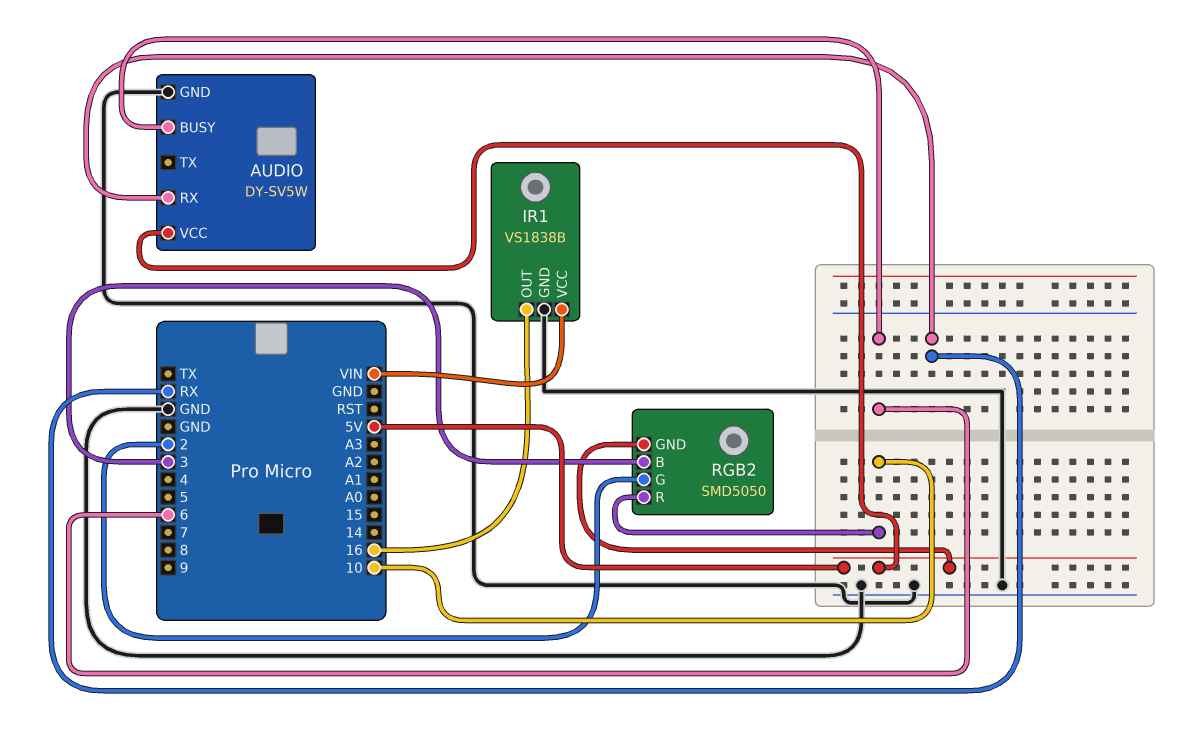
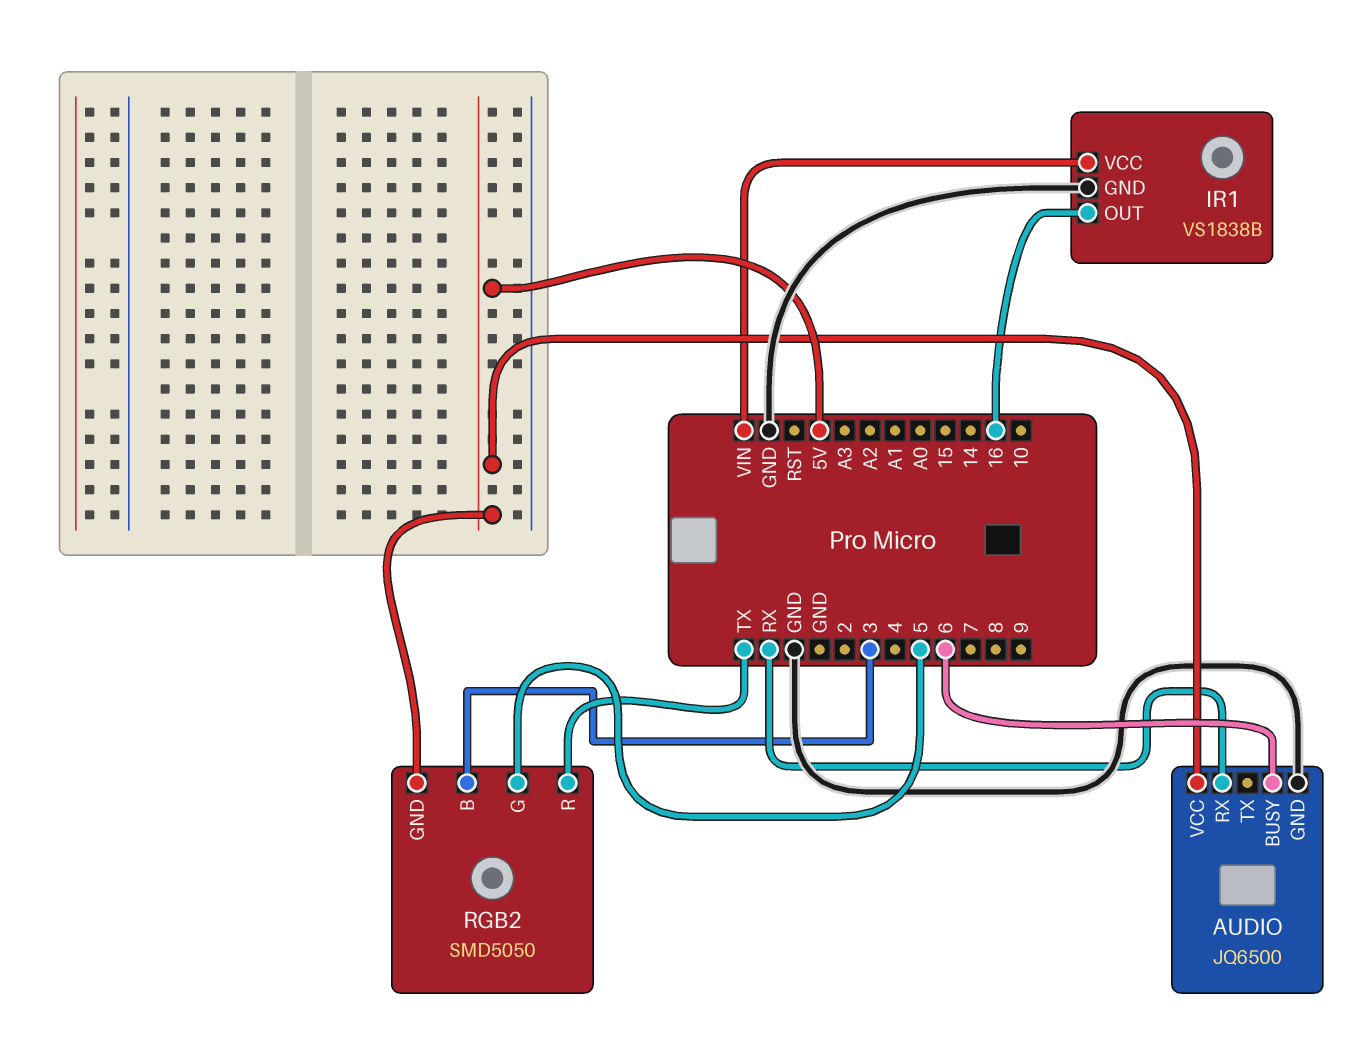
AUDIO: DY-SV5W -> JQ6500
RGB2 pin G: 2 -> 5
RGB2 pin R: 10 -> TX

